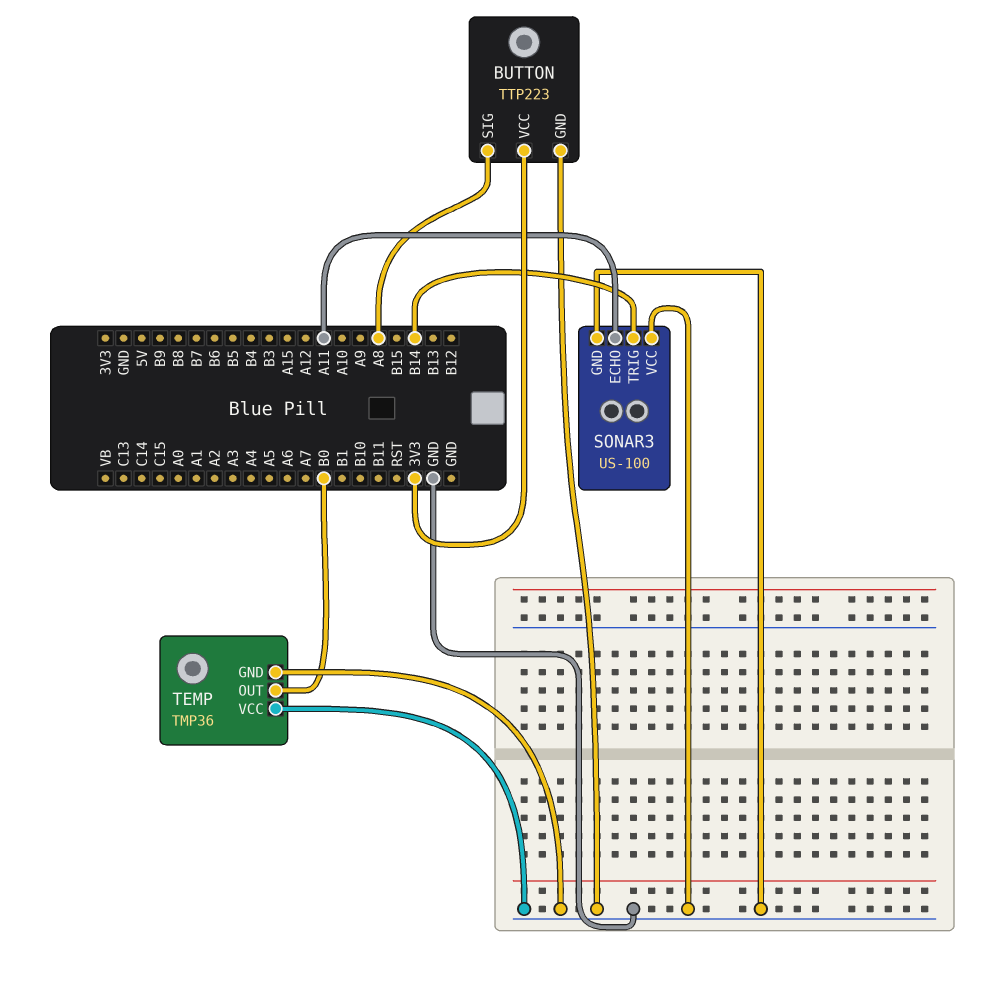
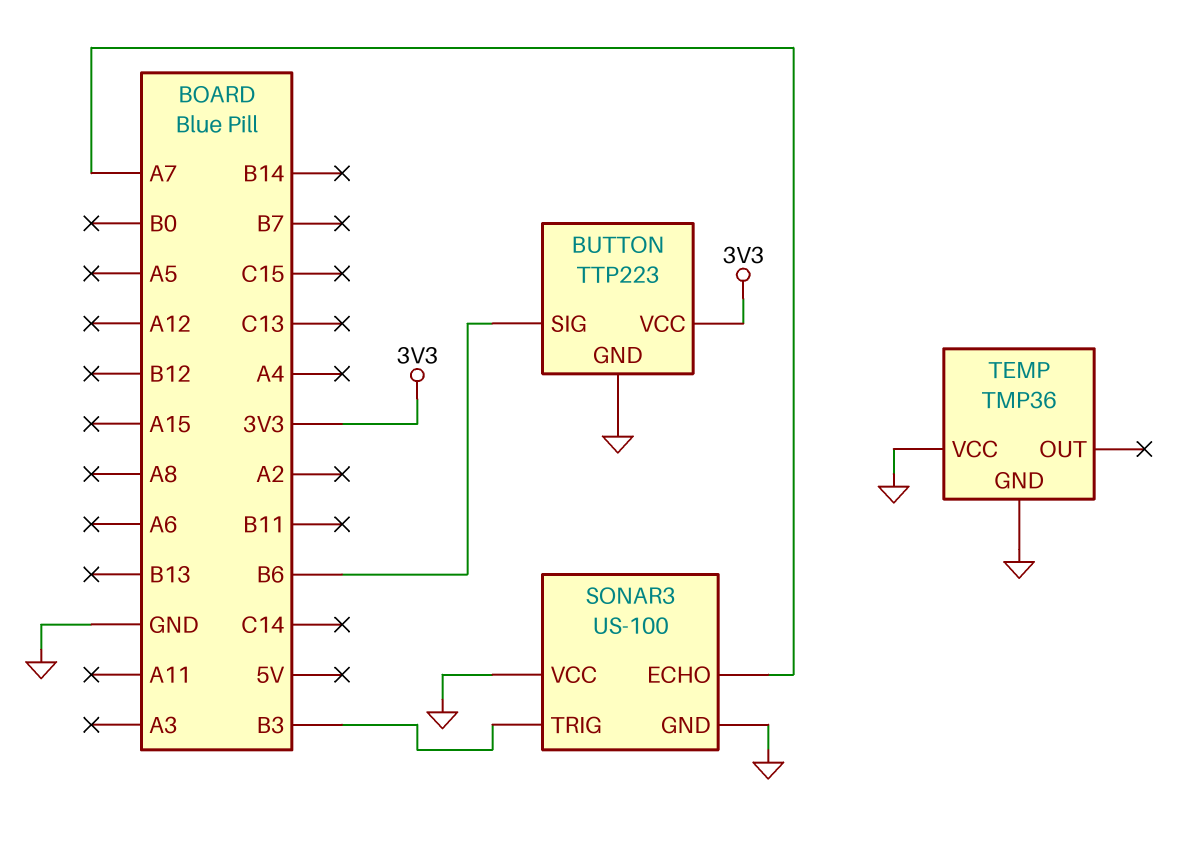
BUTTON pin SIG: A8 -> B6
SONAR3 pin ECHO: A11 -> A7
SONAR3 pin TRIG: B14 -> B3
TEMP pin OUT: B0 -> none

